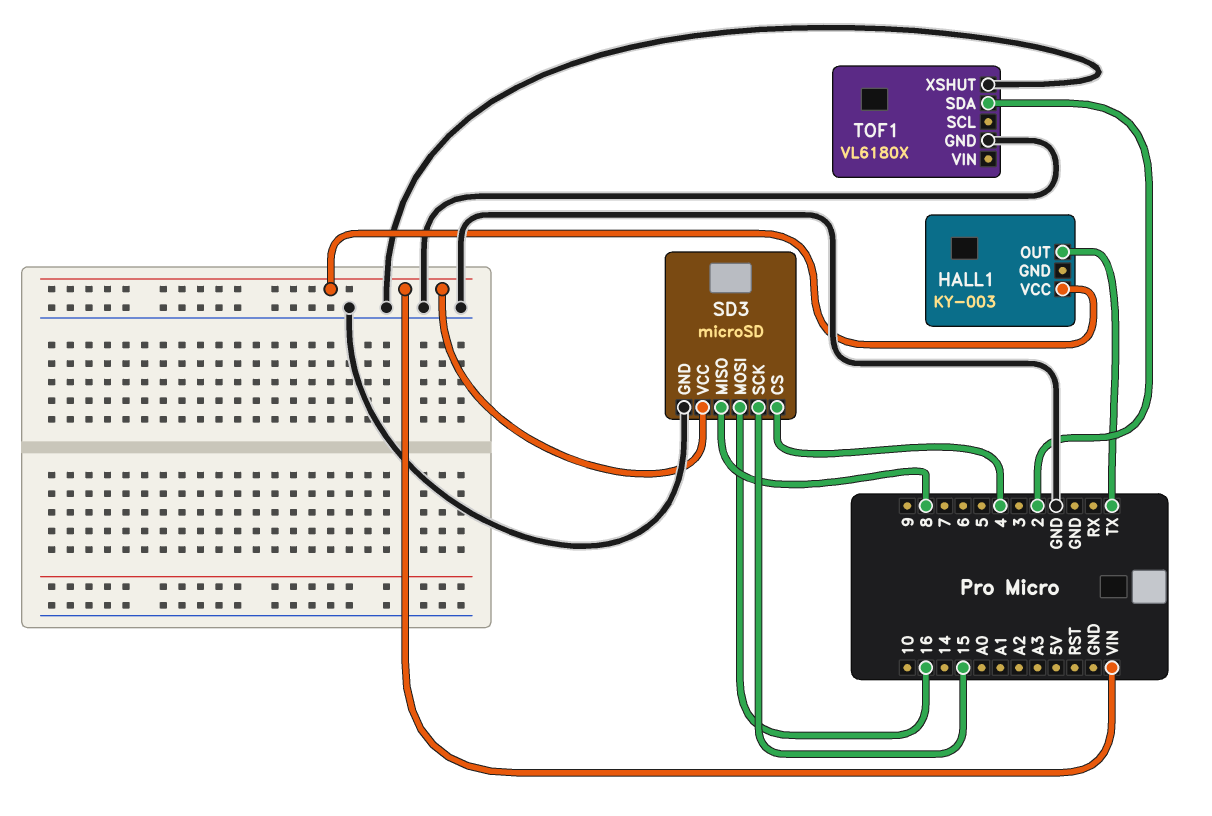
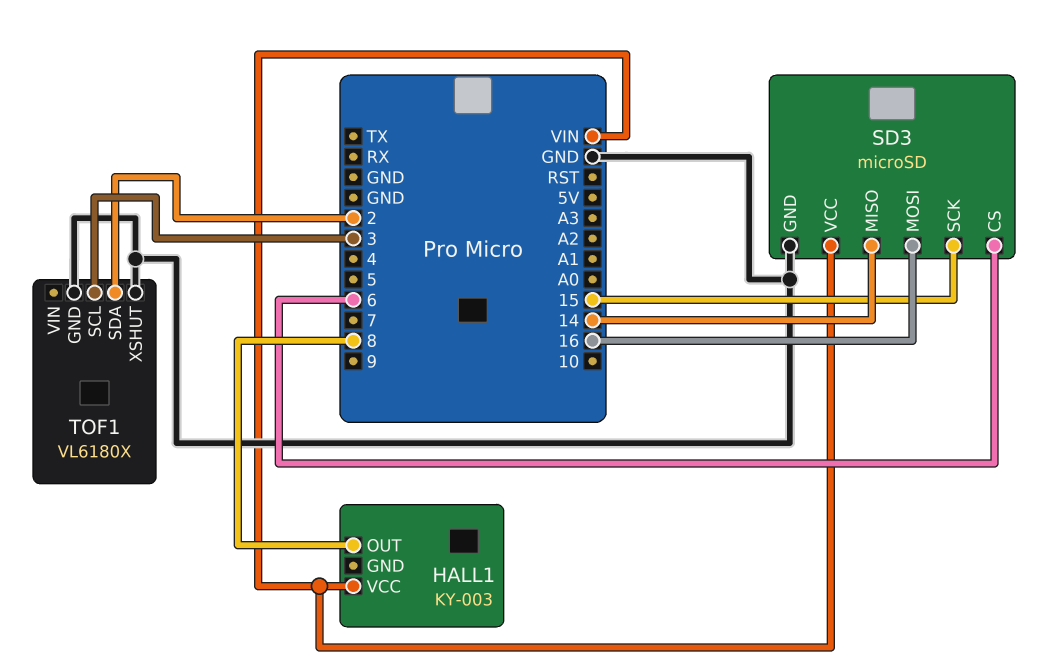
HALL1 pin OUT: TX -> 8
SD3 pin CS: 4 -> 6
SD3 pin MISO: 8 -> 14
TOF1 pin SCL: none -> 3

